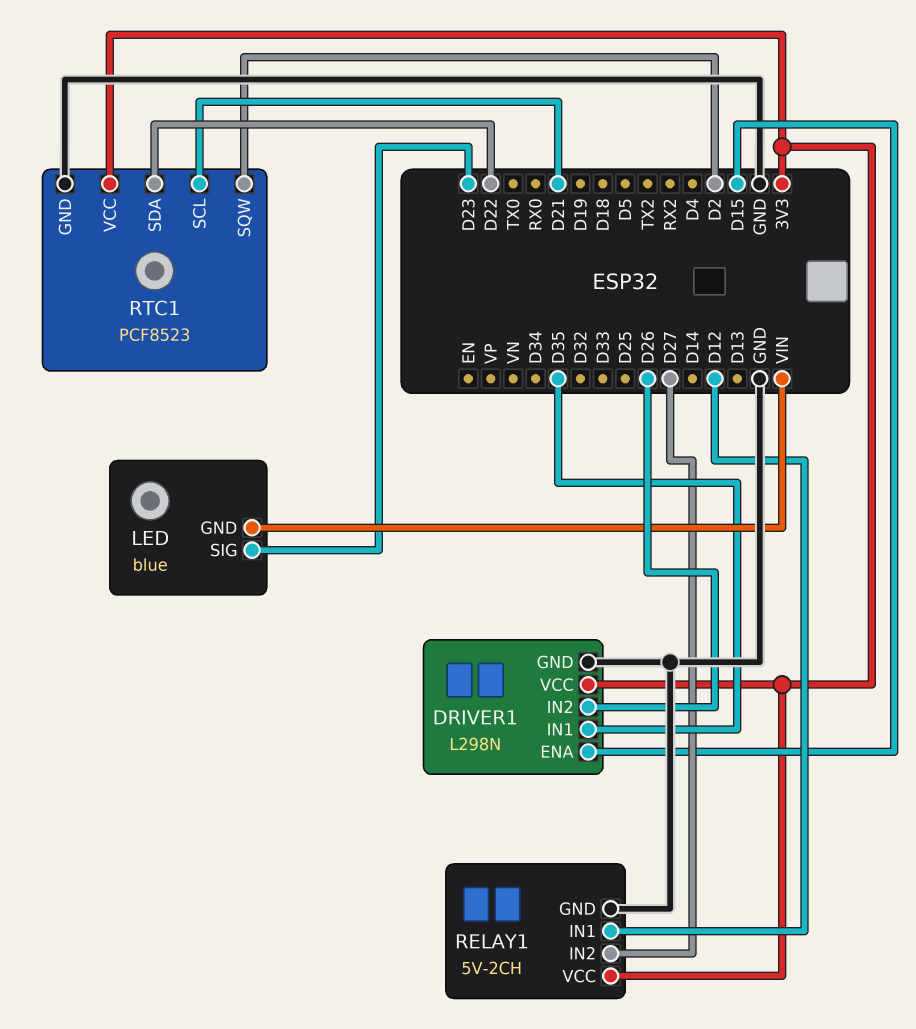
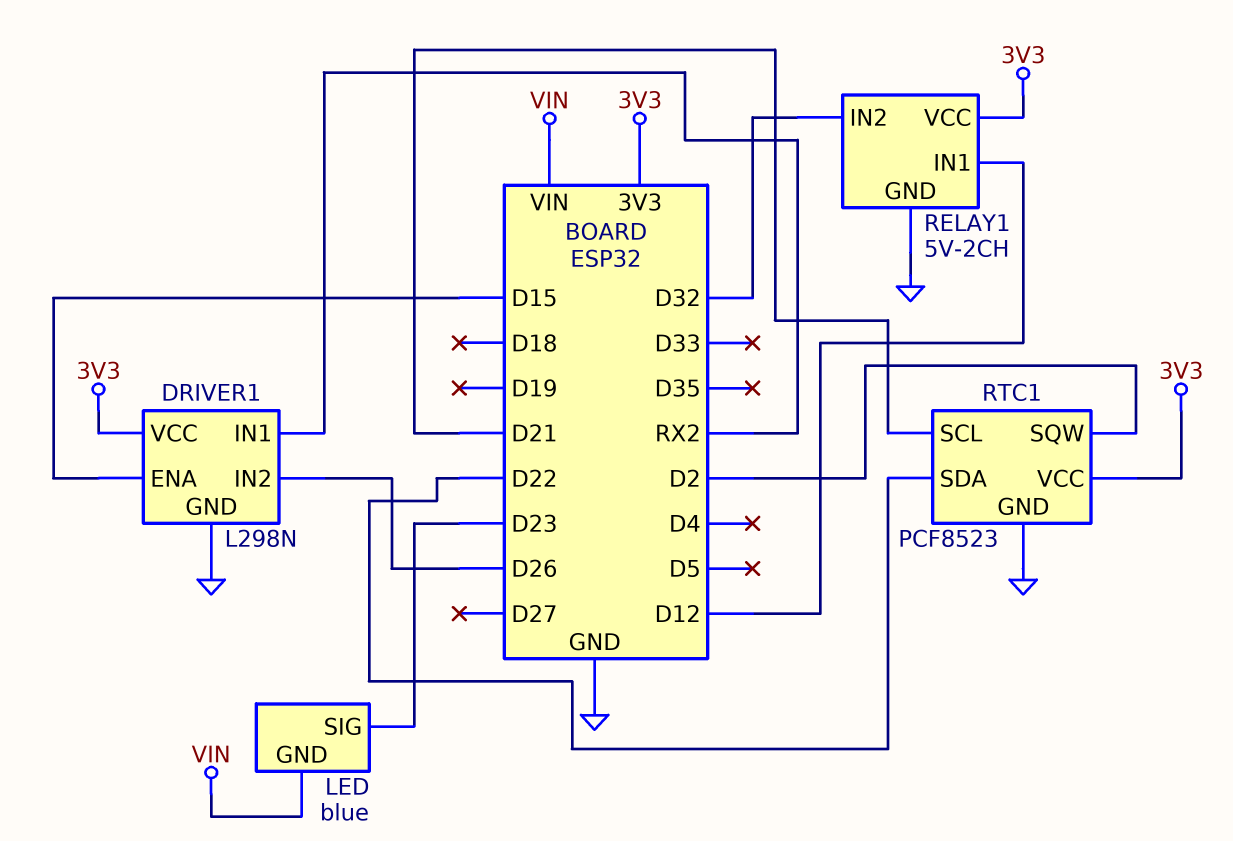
DRIVER1 pin IN1: D35 -> RX2
RELAY1 pin IN2: D27 -> D32

